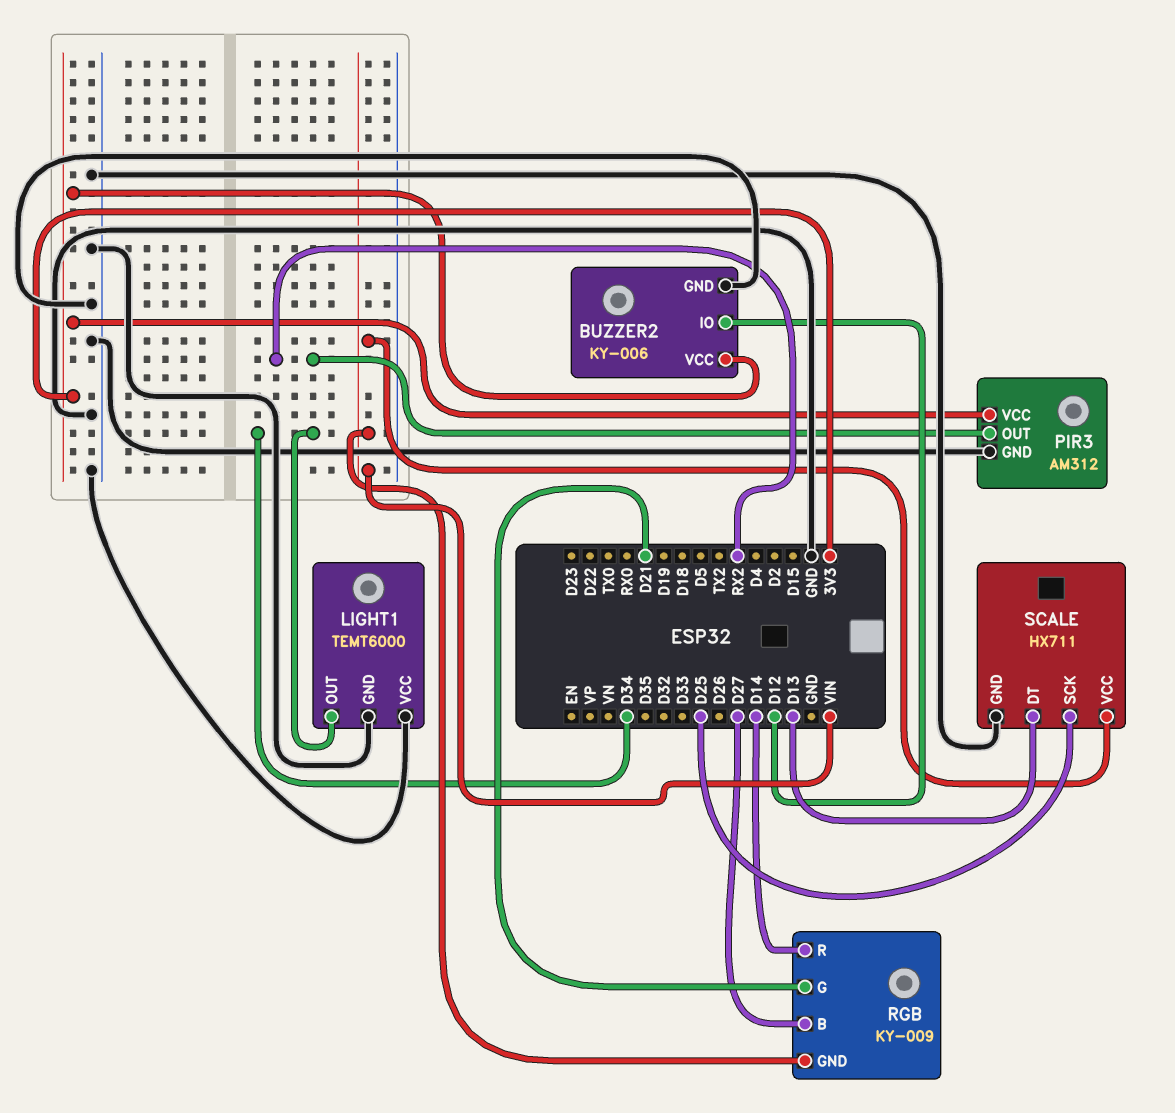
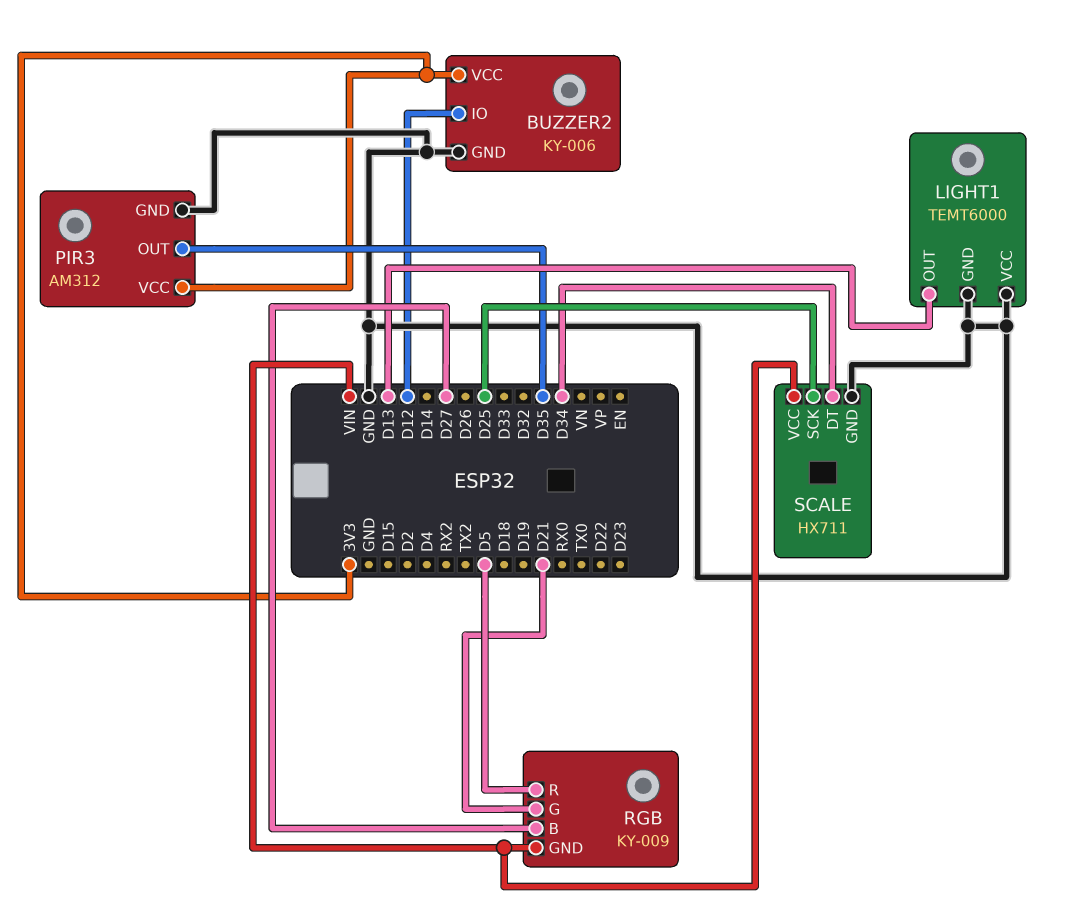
LIGHT1 pin OUT: D34 -> D13
PIR3 pin OUT: RX2 -> D35
RGB pin R: D14 -> D5
SCALE pin DT: D13 -> D34

